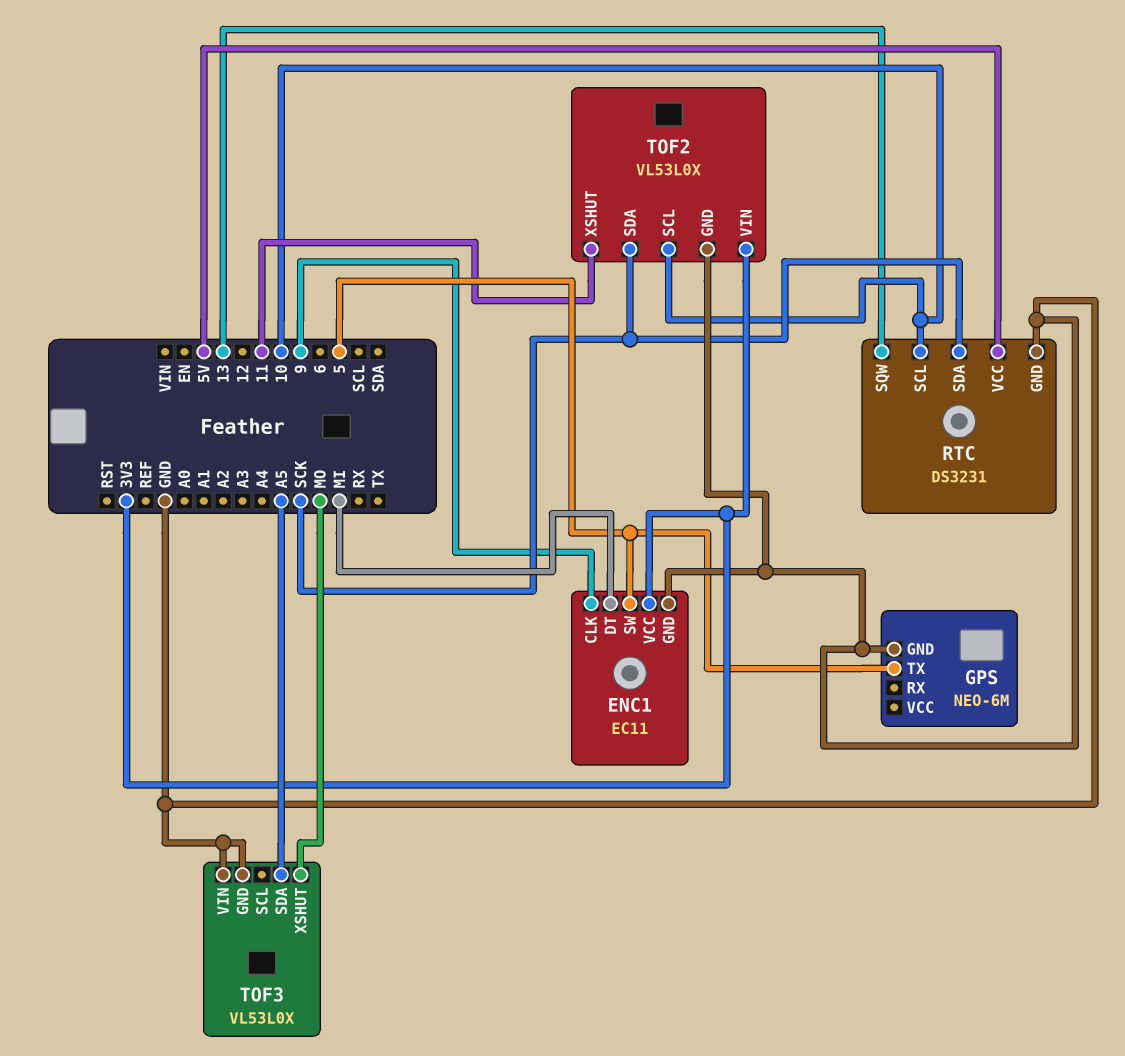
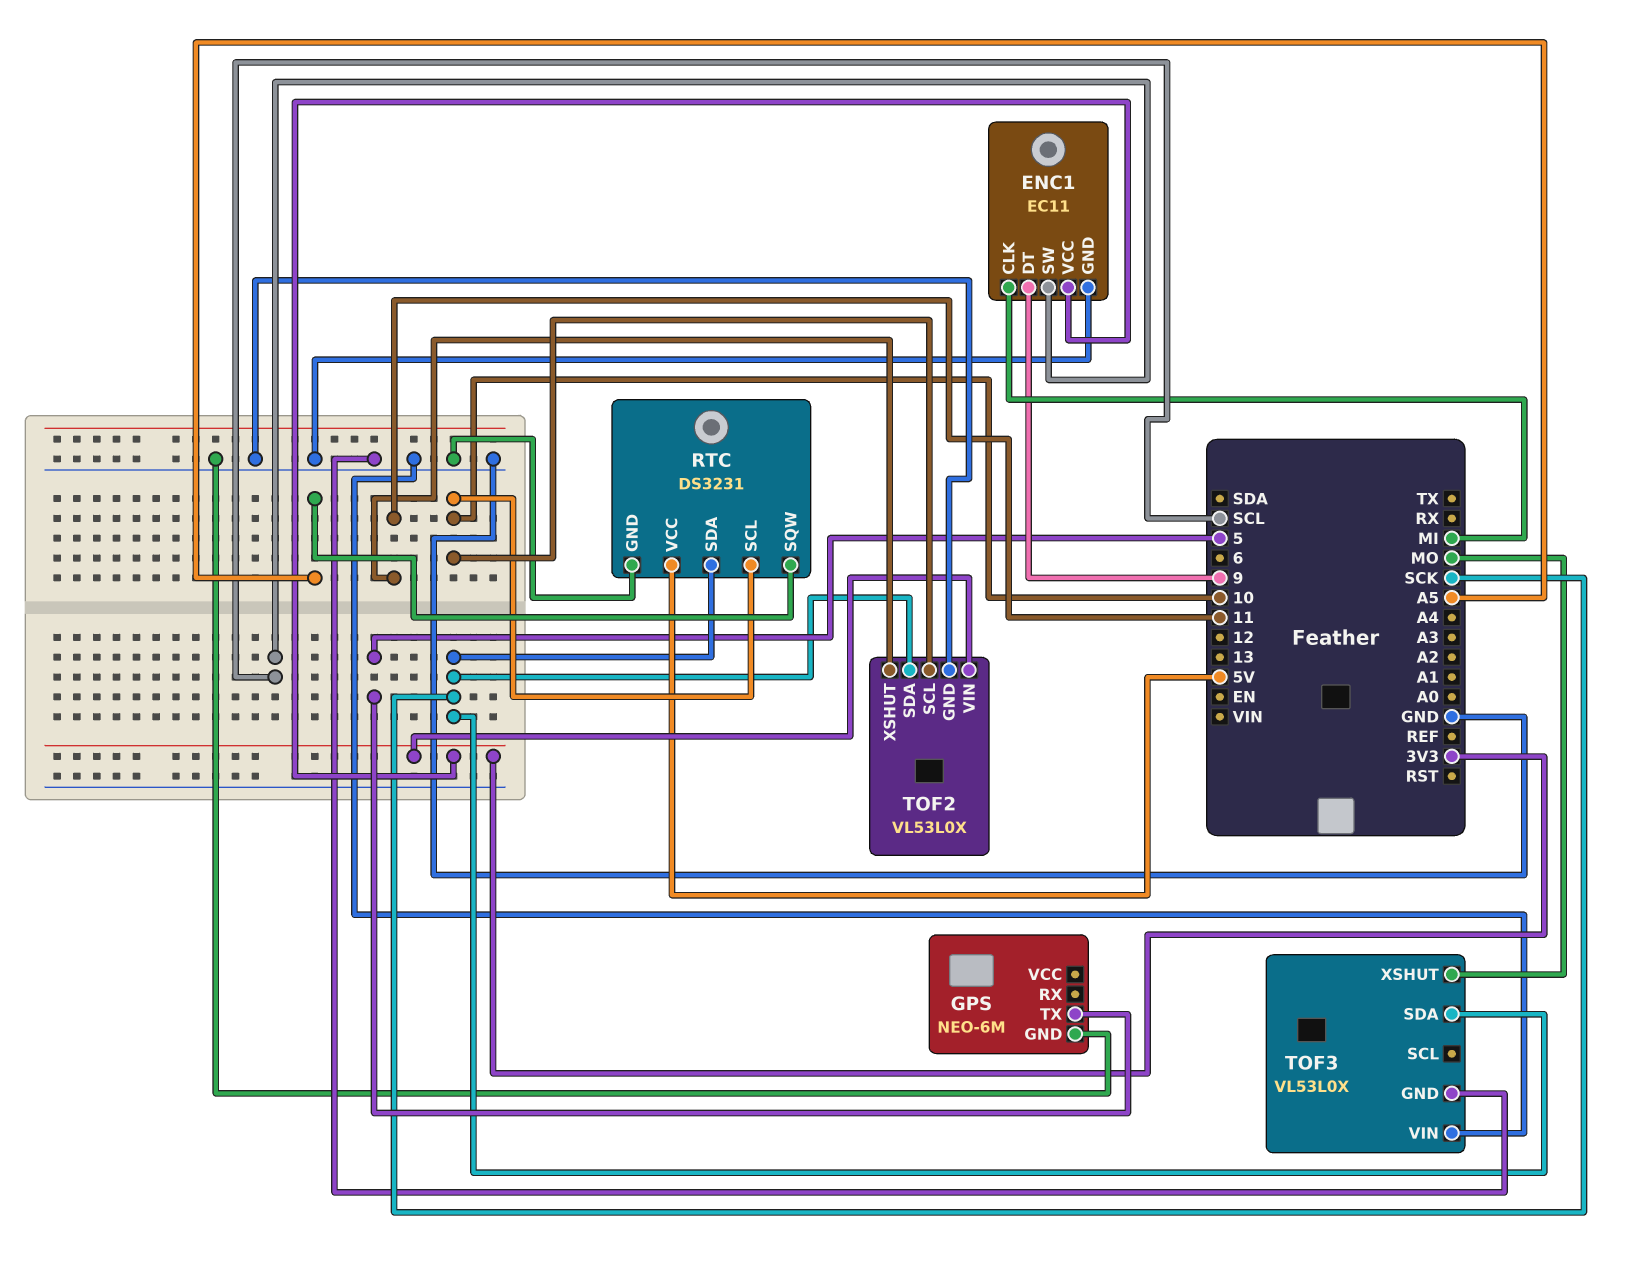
ENC1 pin CLK: 9 -> MI
ENC1 pin DT: MI -> 9
ENC1 pin SW: 5 -> SCL
RTC pin SQW: 13 -> A5
TOF3 pin SDA: A5 -> SCK

